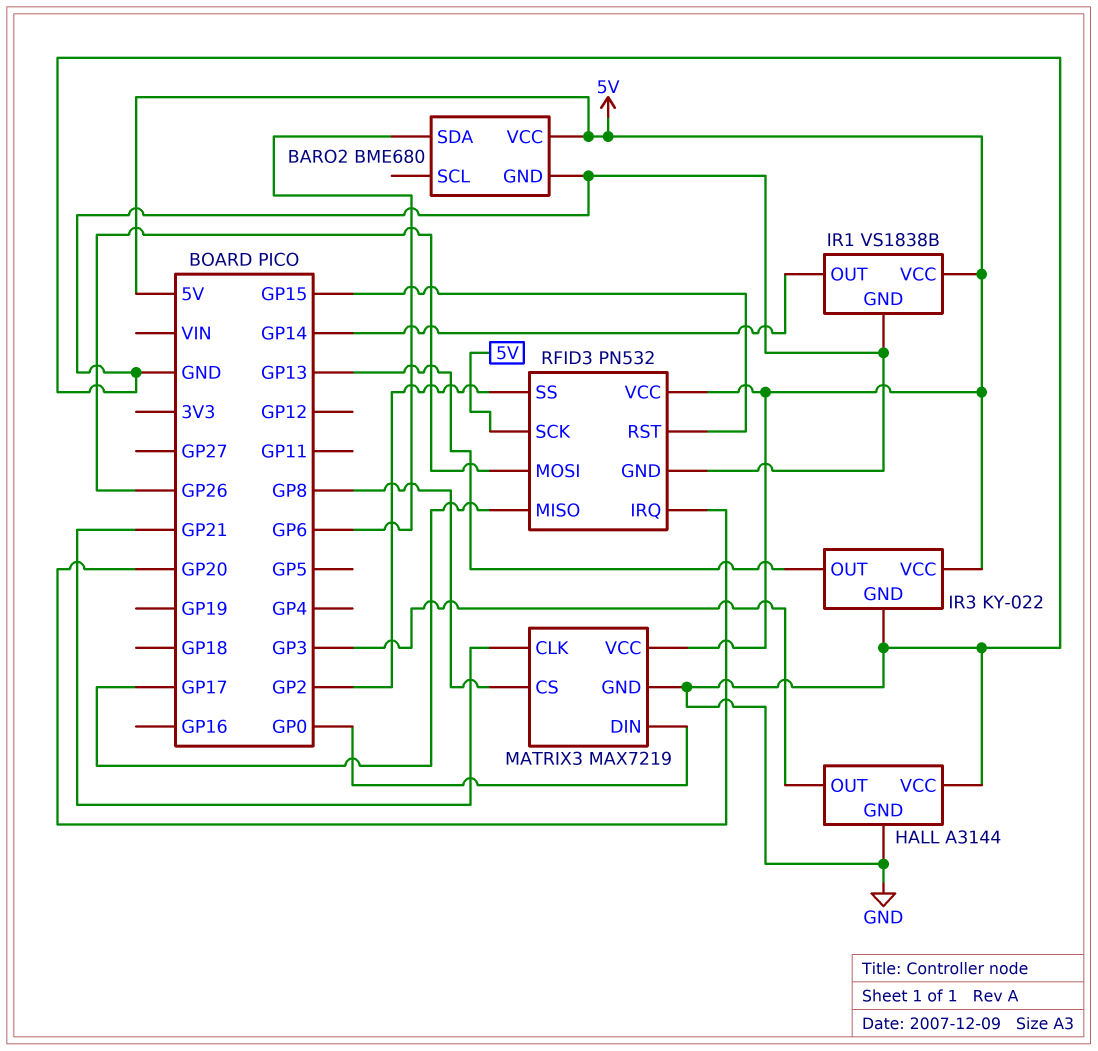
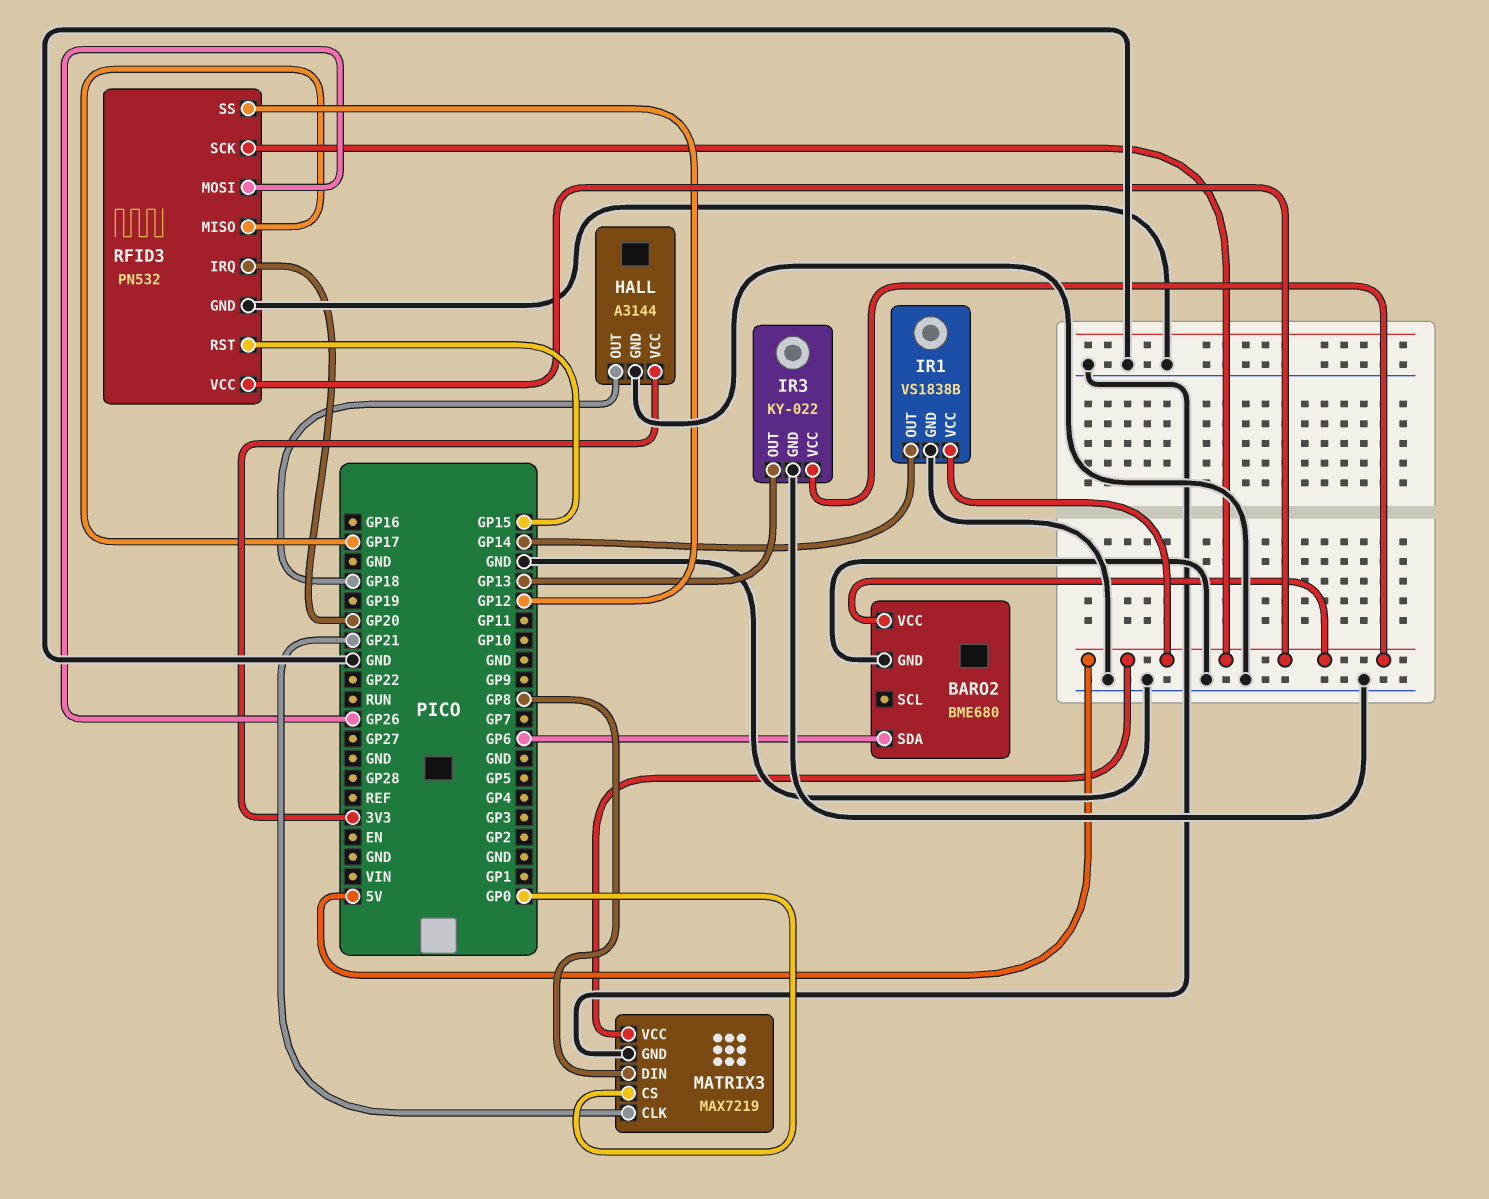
HALL pin OUT: GP3 -> GP18
HALL pin VCC: GND -> 3V3
MATRIX3 pin CS: GP8 -> GP0
MATRIX3 pin DIN: GP0 -> GP8
RFID3 pin SS: GP2 -> GP12

